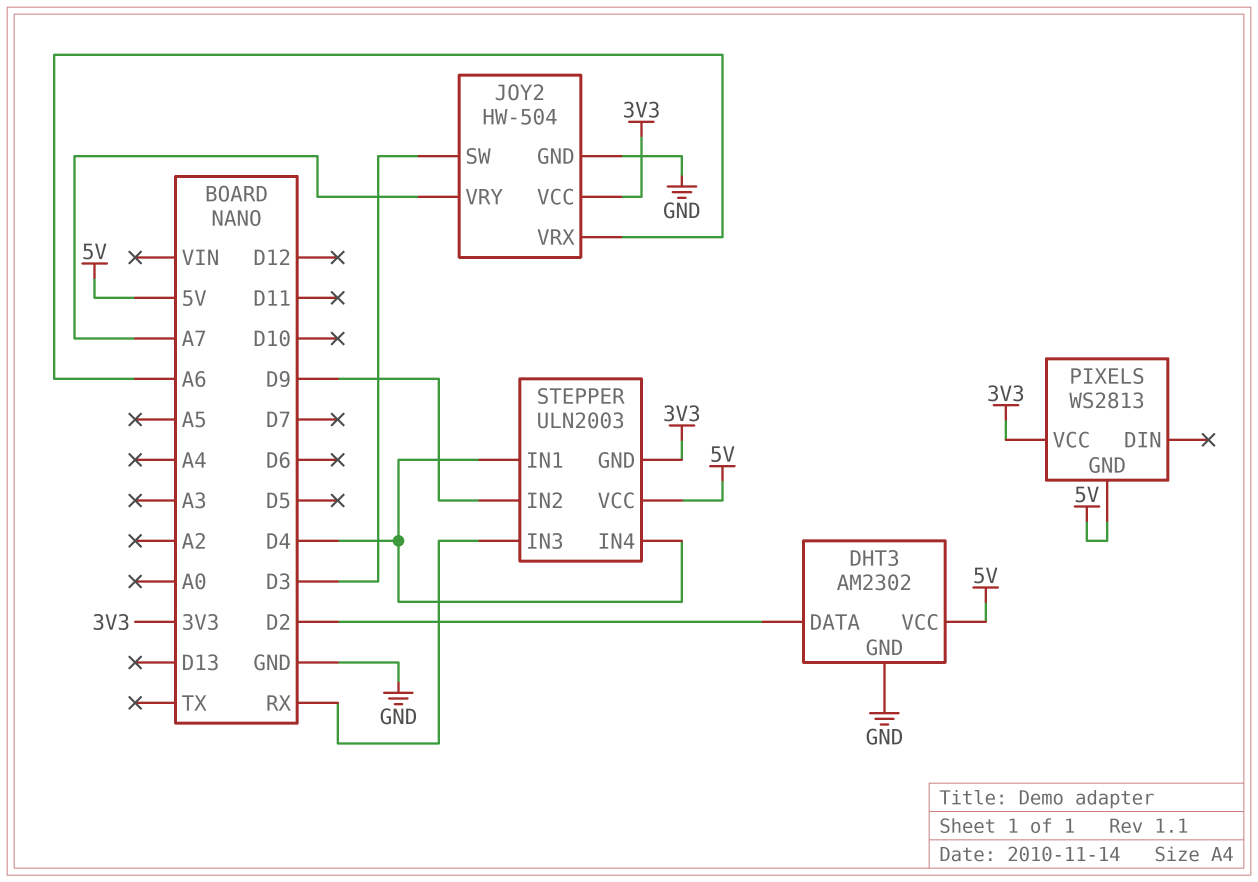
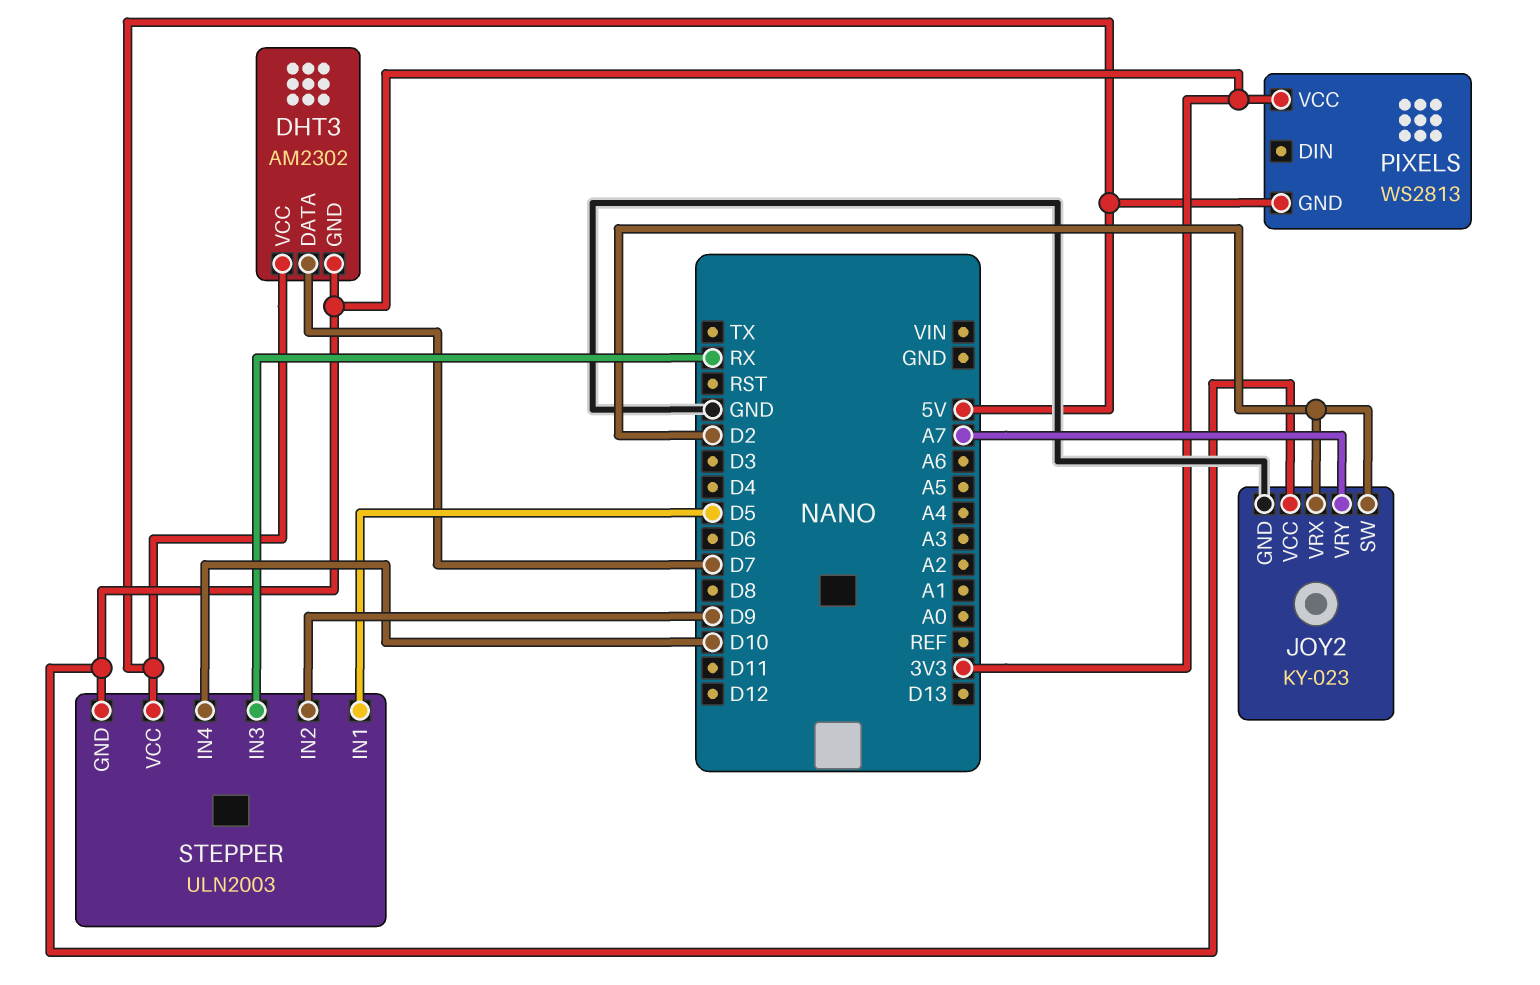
DHT3 pin DATA: D2 -> D7
DHT3 pin GND: GND -> 3V3
JOY2: HW-504 -> KY-023
JOY2 pin SW: D3 -> D2
JOY2 pin VRX: A6 -> D2
STEPPER pin IN1: D4 -> D5
STEPPER pin IN4: D4 -> D10

